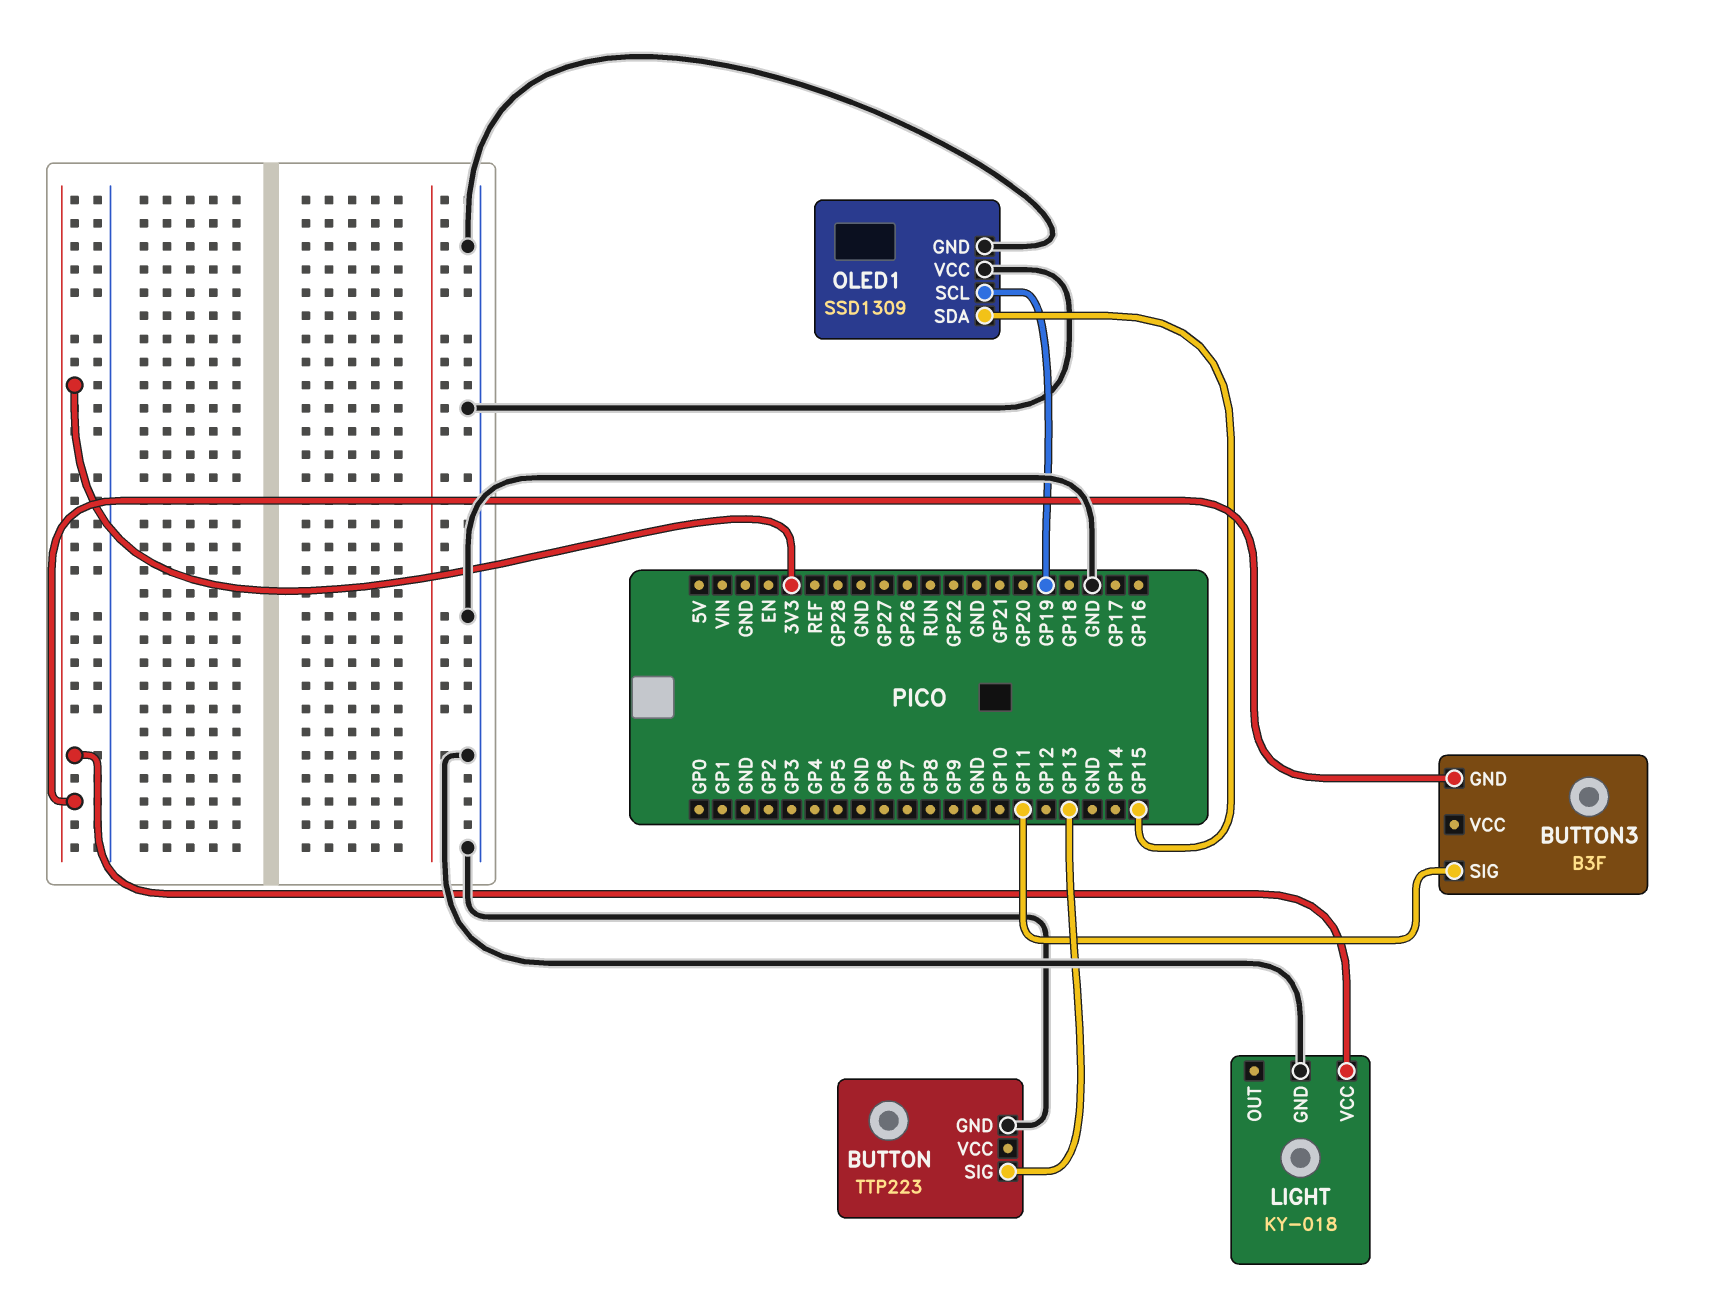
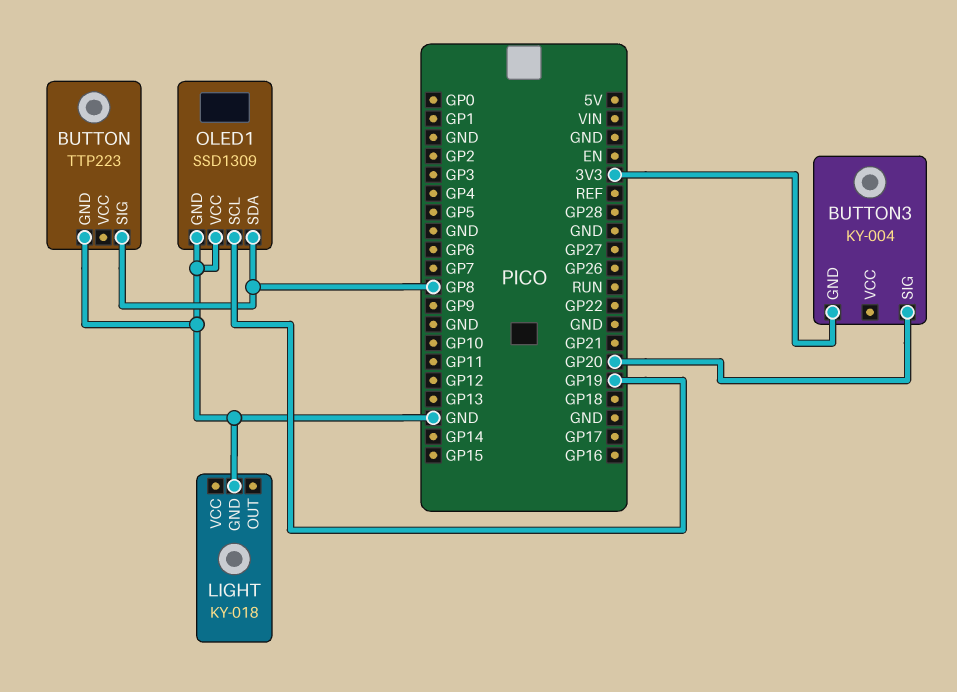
BUTTON pin SIG: GP13 -> GP8
BUTTON3: B3F -> KY-004
BUTTON3 pin SIG: GP11 -> GP20
LIGHT pin VCC: 3V3 -> none
OLED1 pin SDA: GP15 -> GP8

